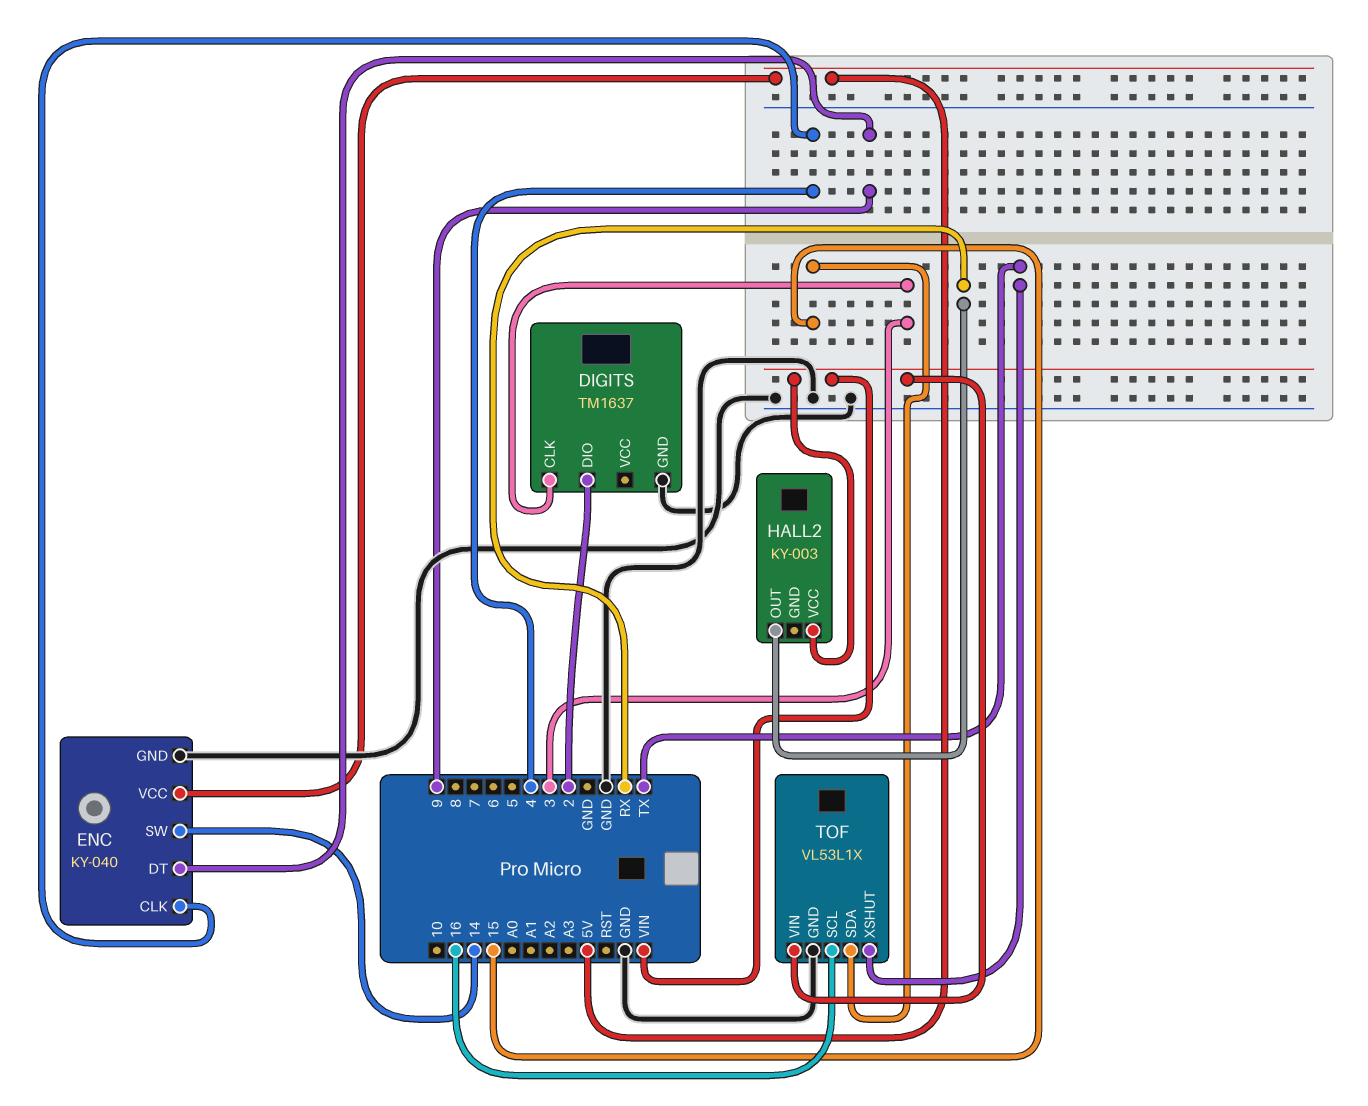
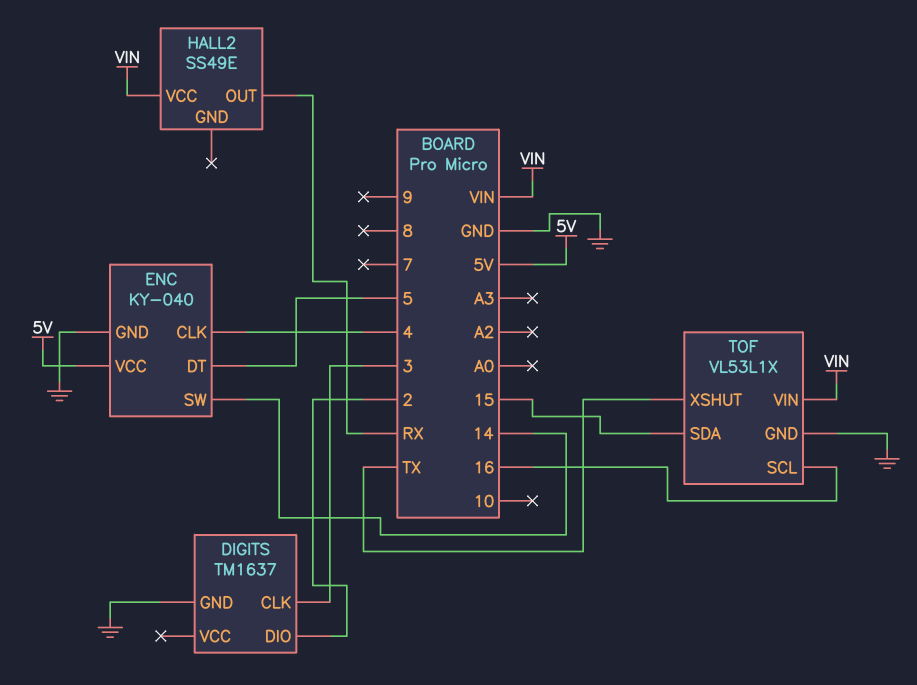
ENC pin DT: 9 -> 5
HALL2: KY-003 -> SS49E

